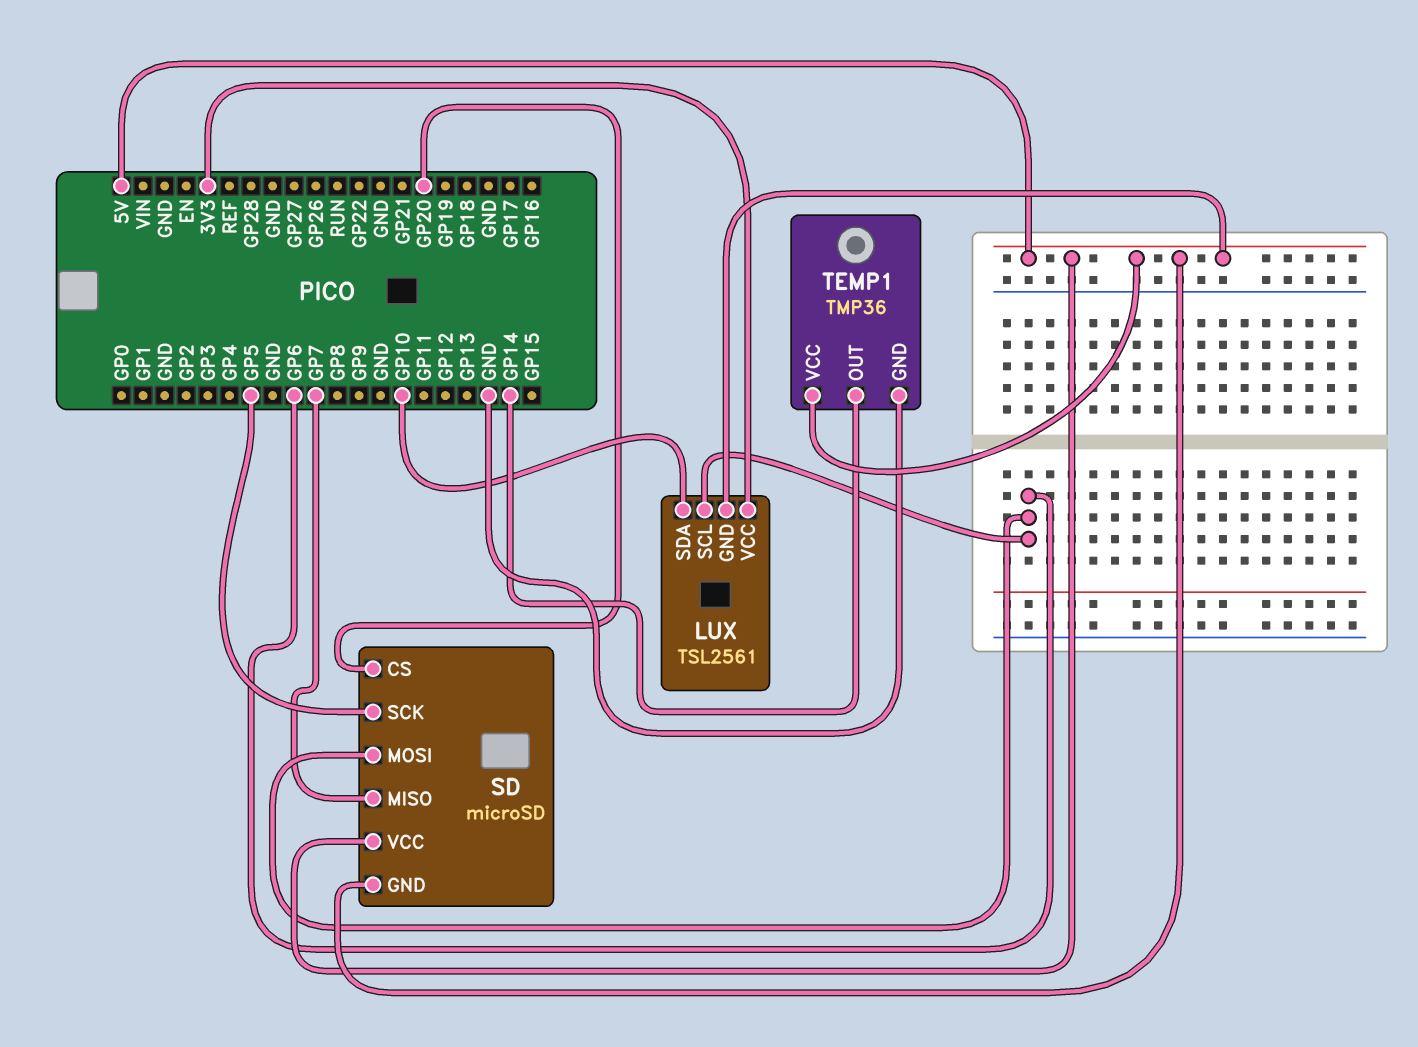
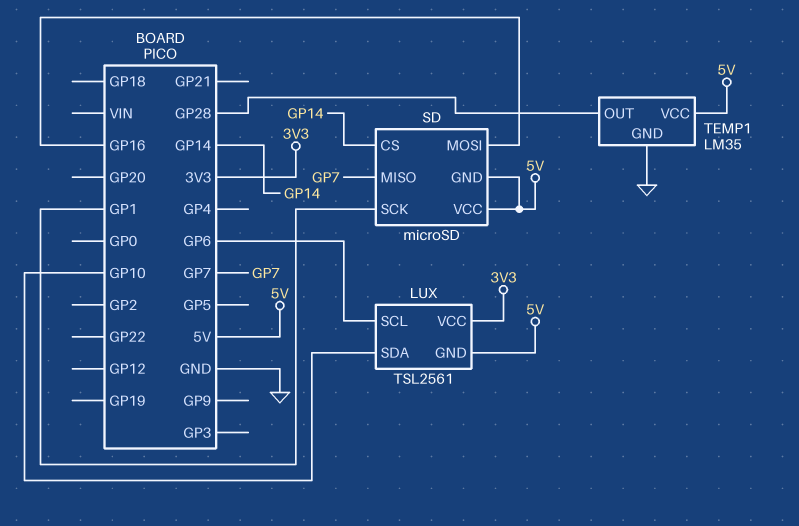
SD pin CS: GP20 -> GP14
SD pin MOSI: GP6 -> GP16
SD pin SCK: GP5 -> GP1
TEMP1: TMP36 -> LM35
TEMP1 pin OUT: GP14 -> GP28

